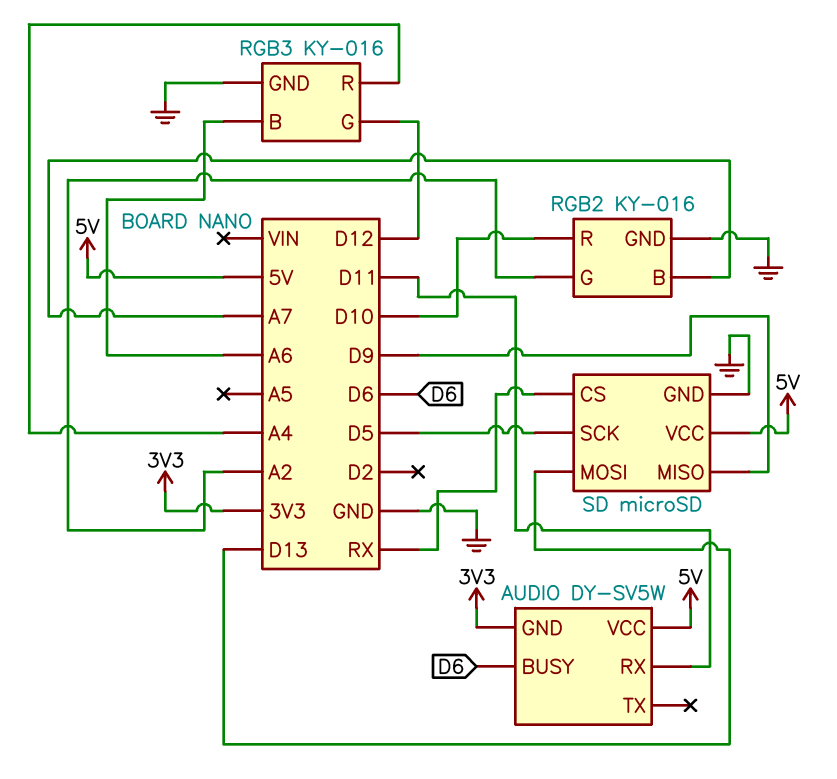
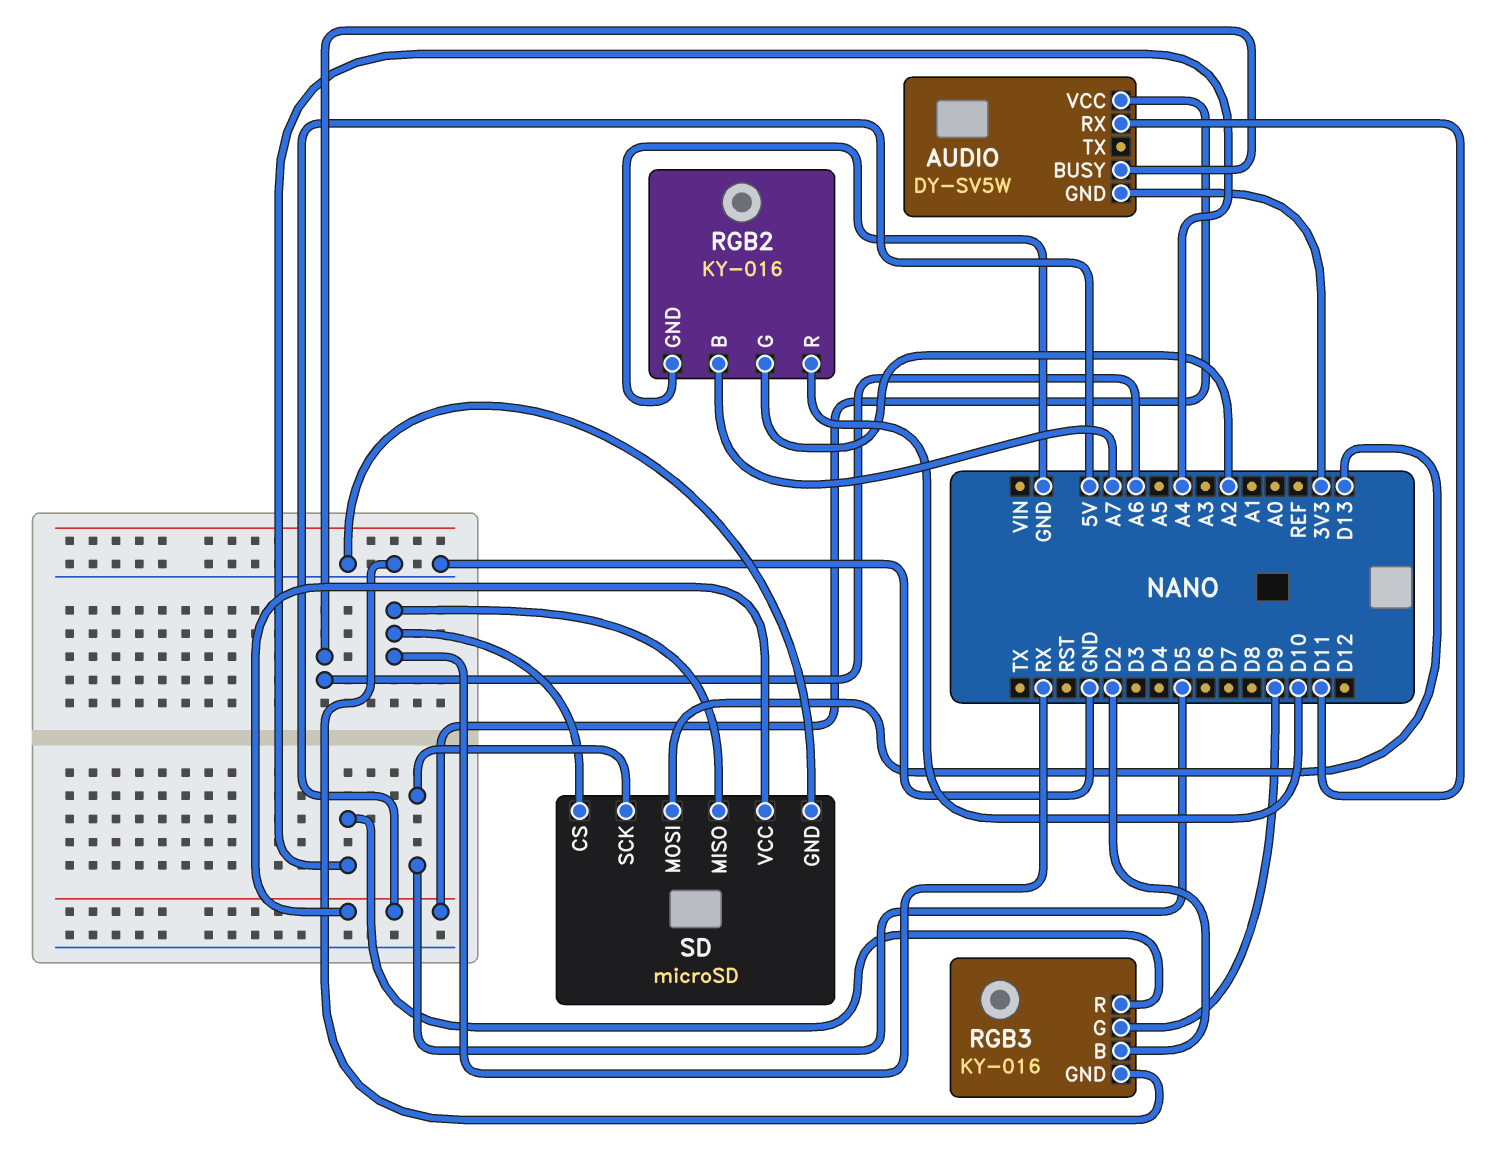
AUDIO pin BUSY: D6 -> A6
RGB3 pin B: A6 -> D2
RGB3 pin G: D12 -> D9
SD pin MISO: D9 -> RX

